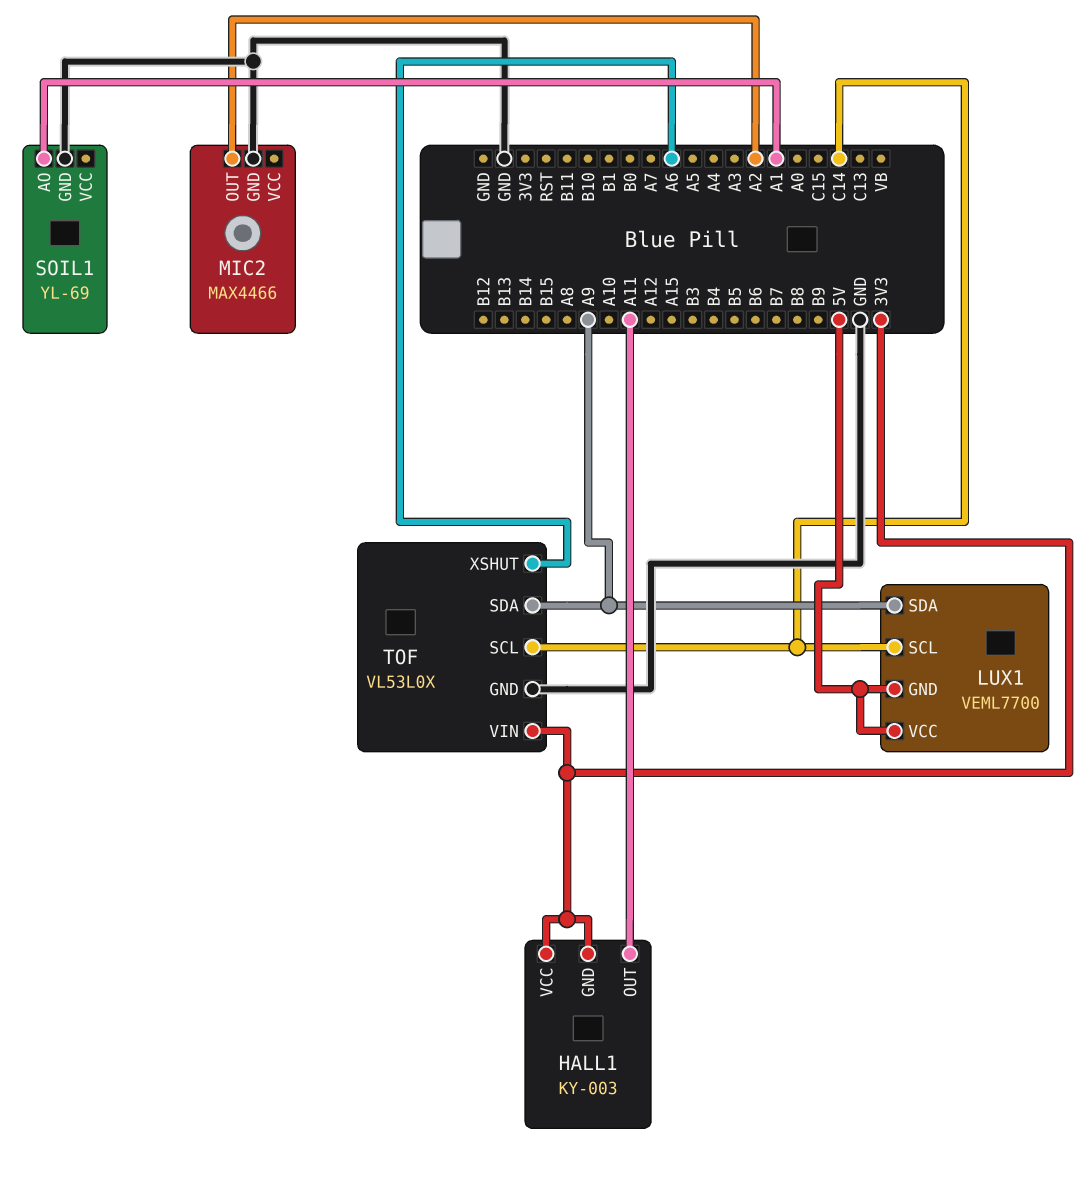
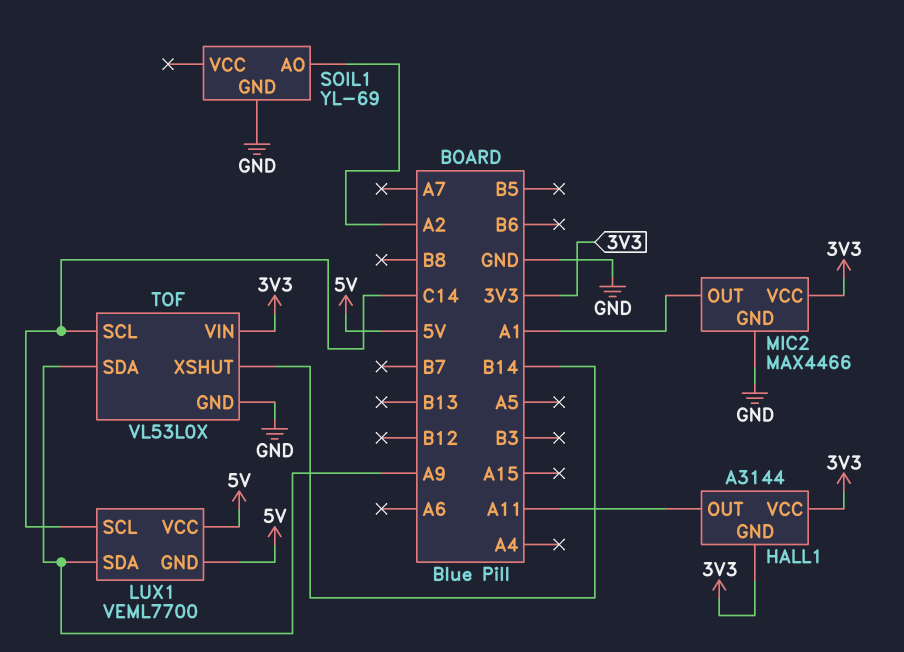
HALL1: KY-003 -> A3144
MIC2 pin OUT: A2 -> A1
MIC2 pin VCC: none -> 3V3
SOIL1 pin AO: A1 -> A2
TOF pin XSHUT: A6 -> B14

